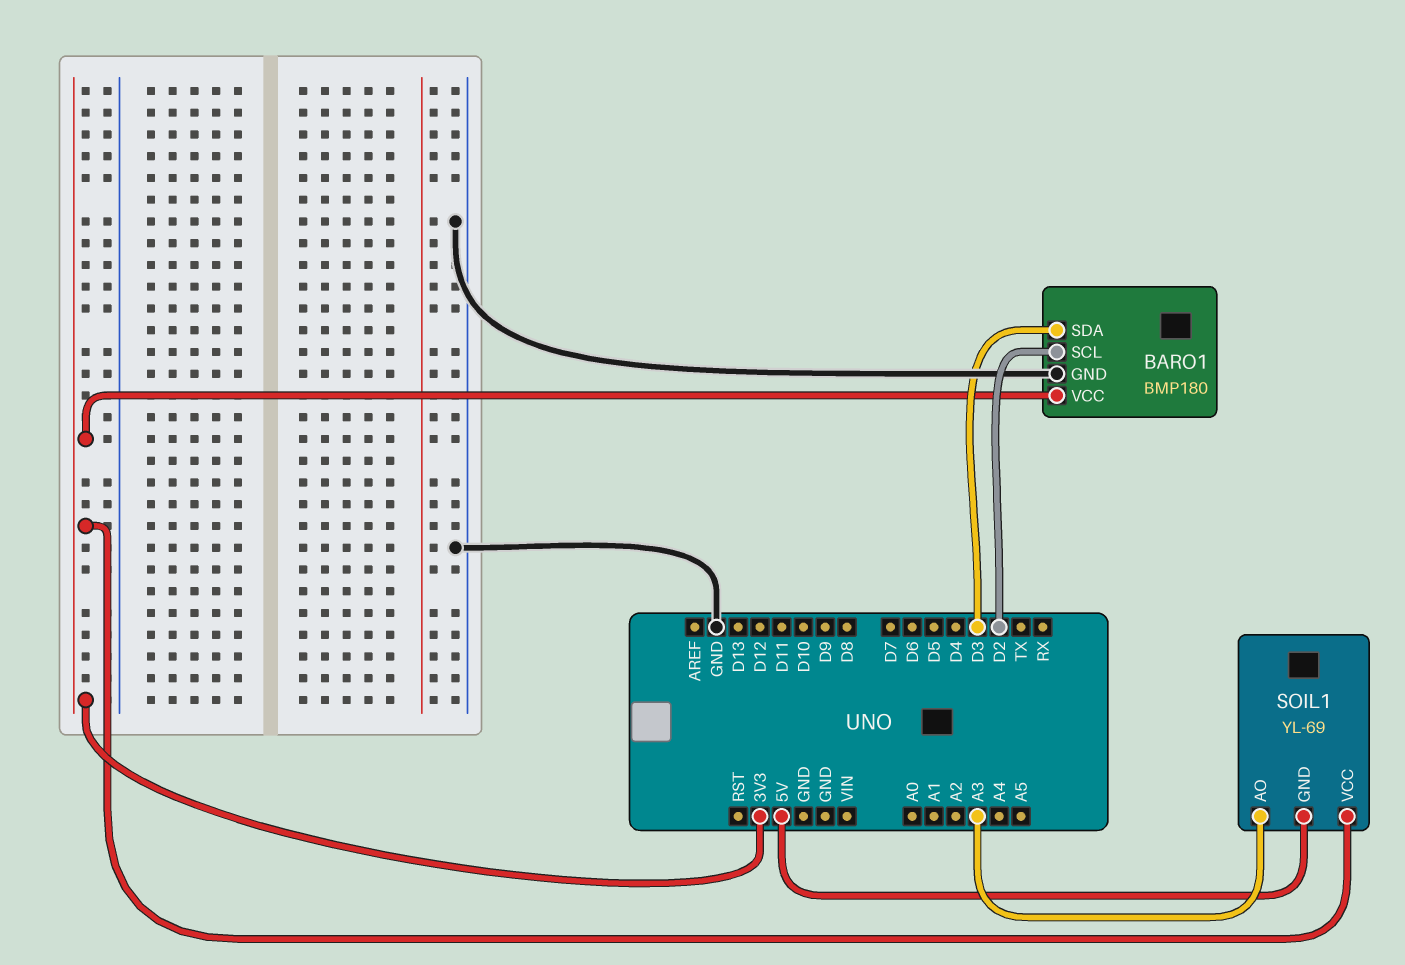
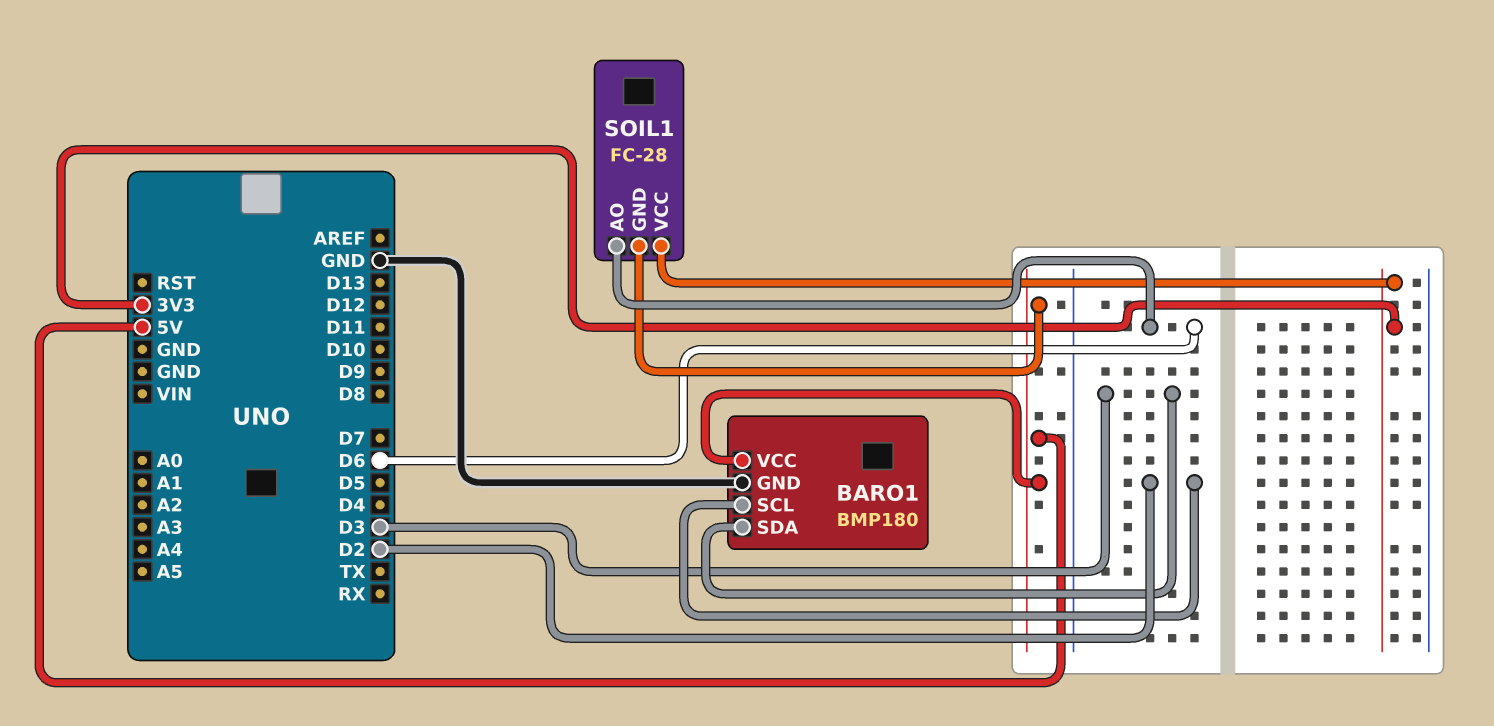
BARO1 pin VCC: 3V3 -> 5V
SOIL1: YL-69 -> FC-28
SOIL1 pin AO: A3 -> D6

